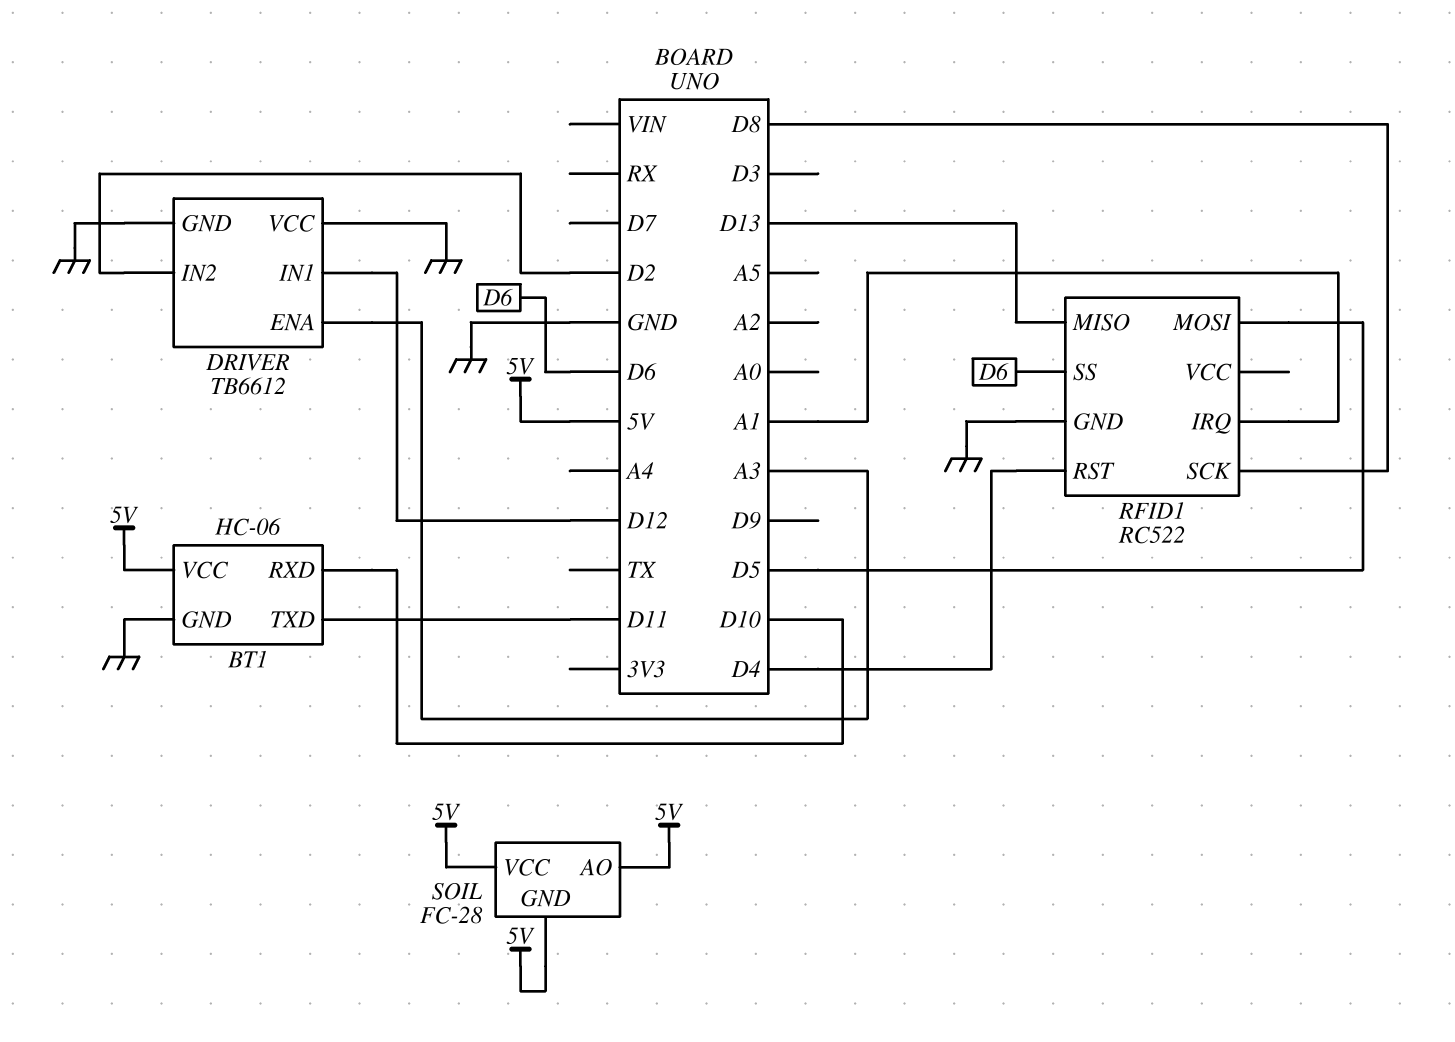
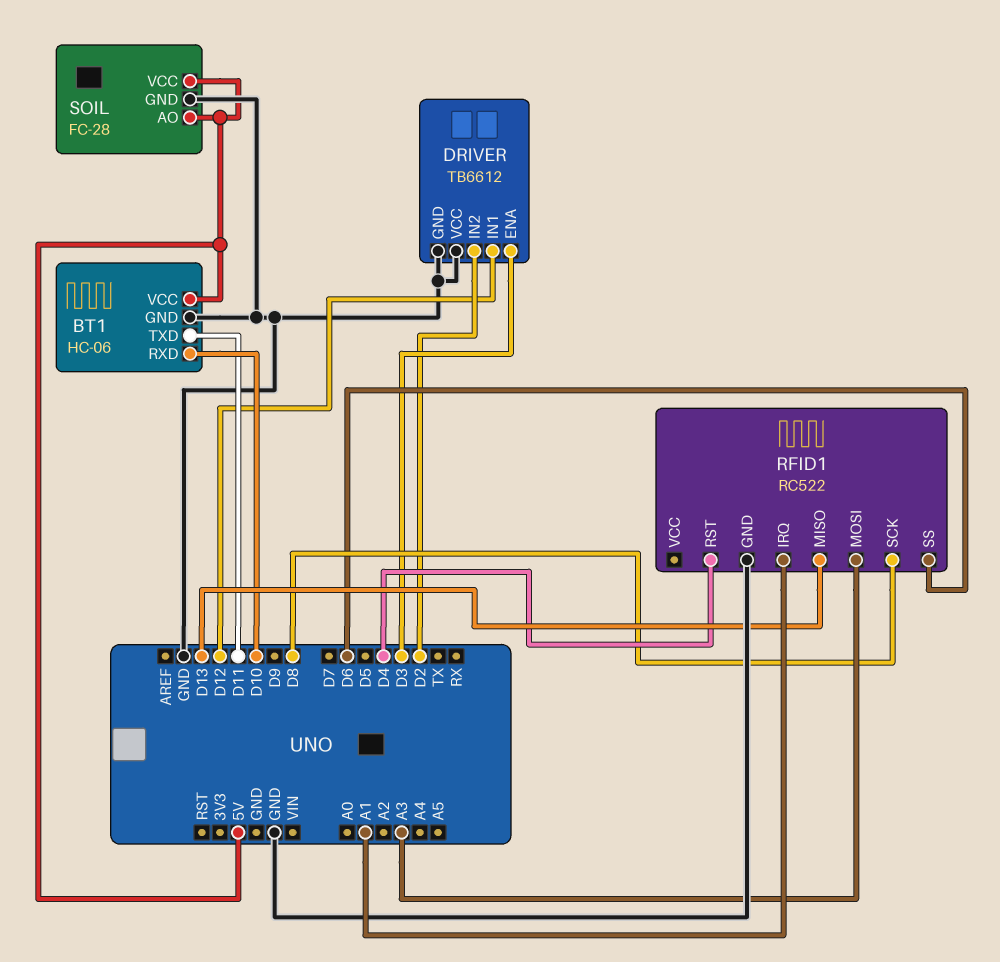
DRIVER pin ENA: A3 -> D3
RFID1 pin MOSI: D5 -> A3
SOIL pin GND: 5V -> GND

